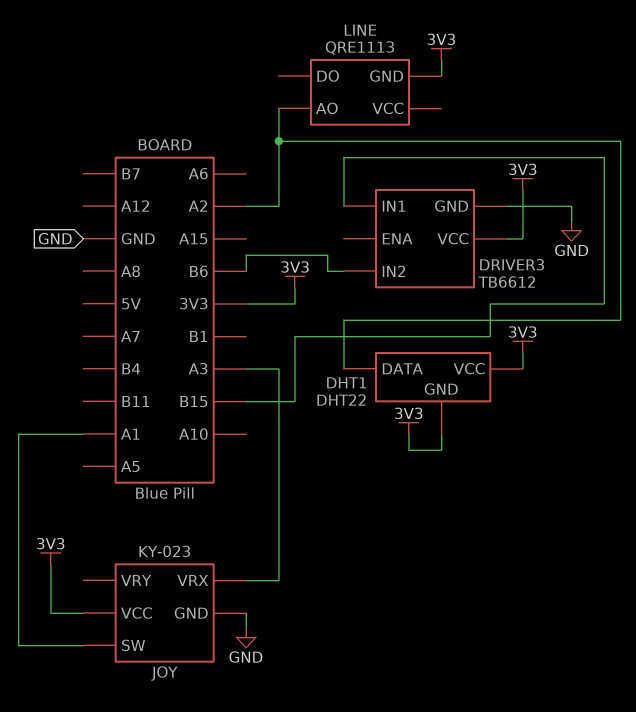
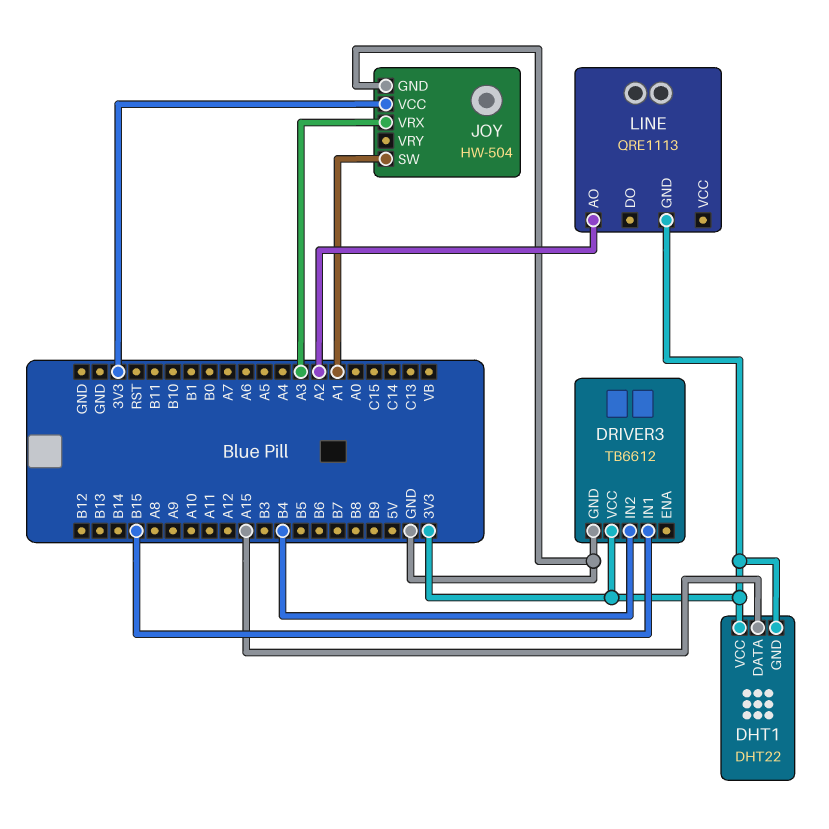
DHT1 pin DATA: A2 -> A15
DRIVER3 pin IN2: B6 -> B4
JOY: KY-023 -> HW-504

